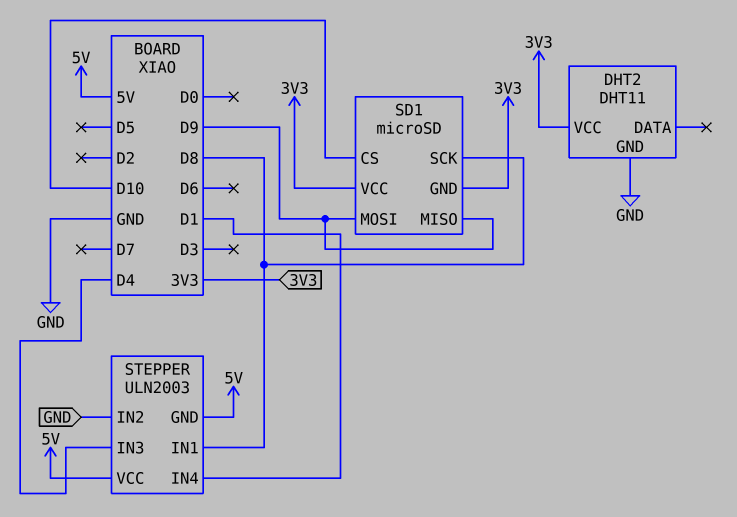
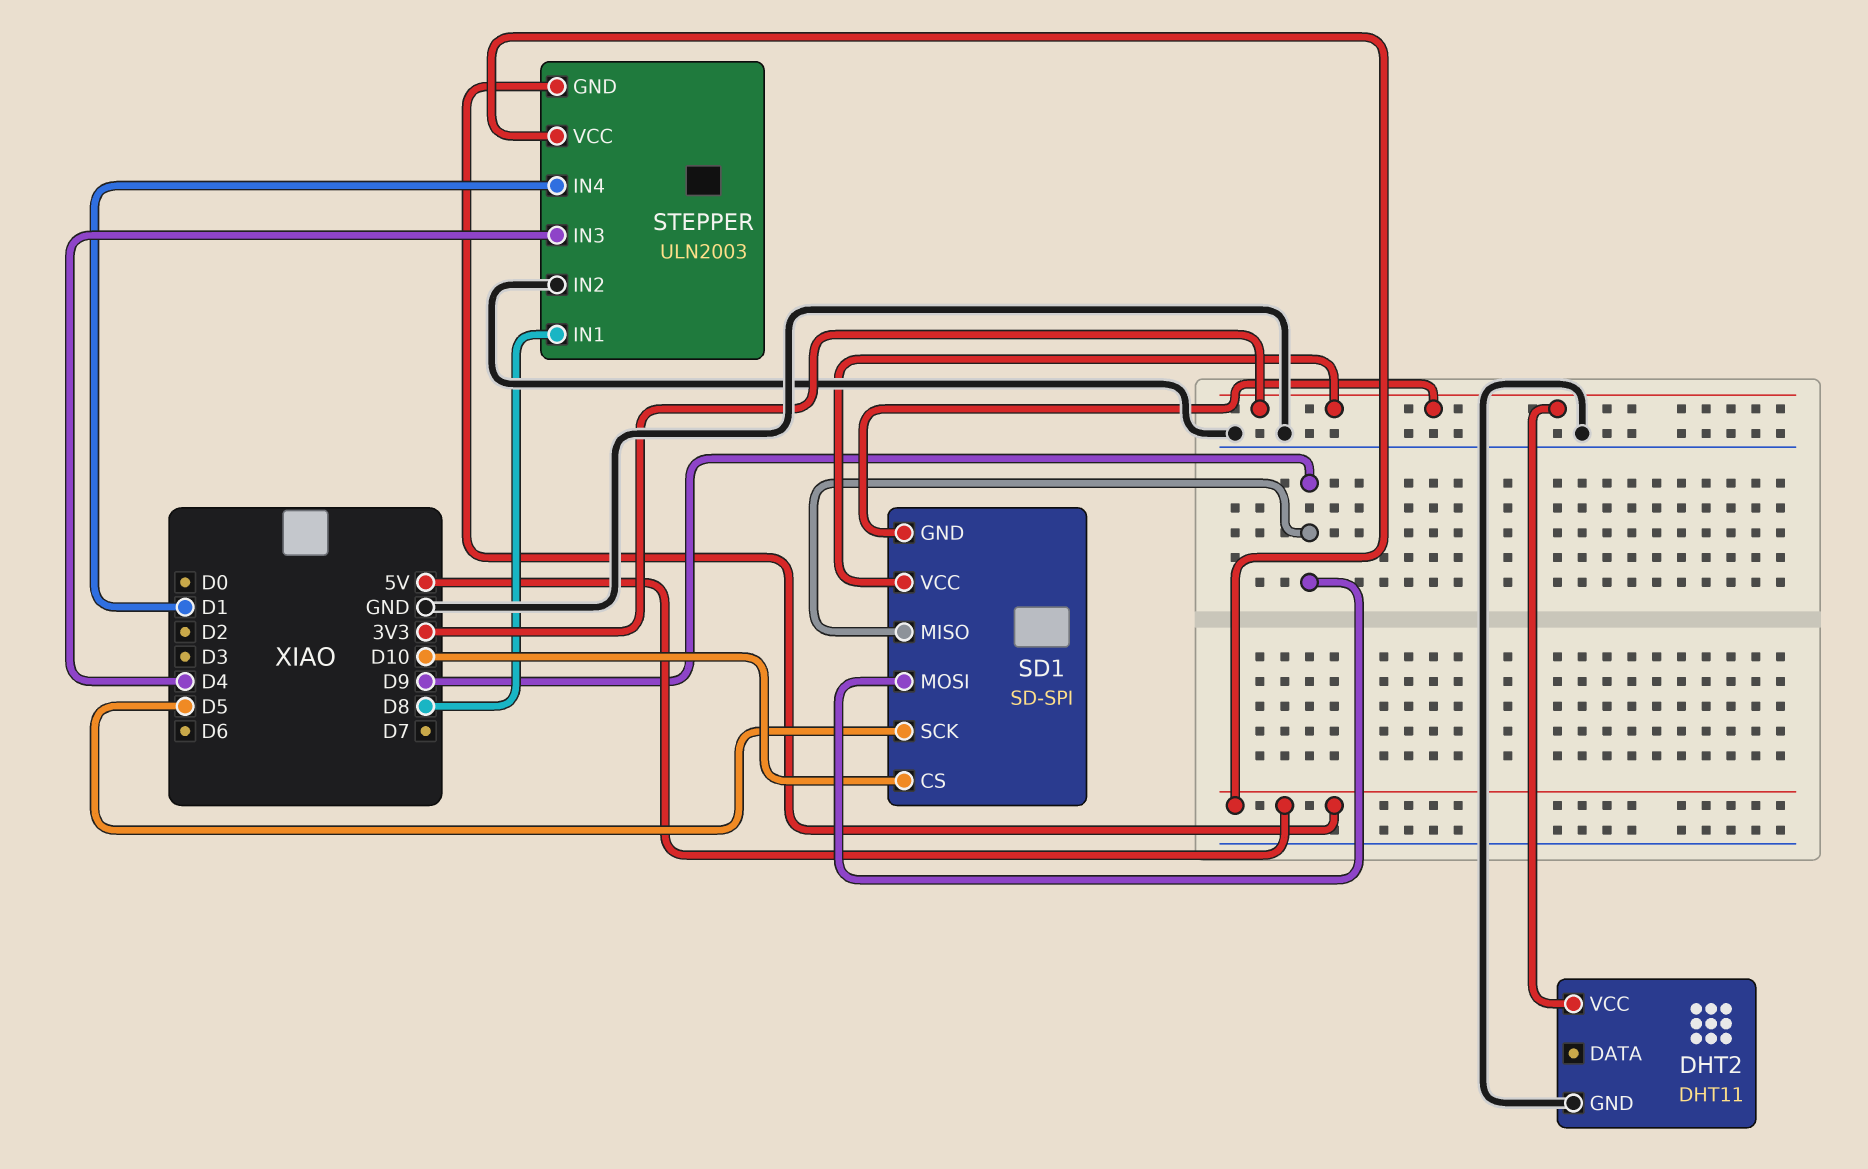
SD1: microSD -> SD-SPI
SD1 pin SCK: D8 -> D5

